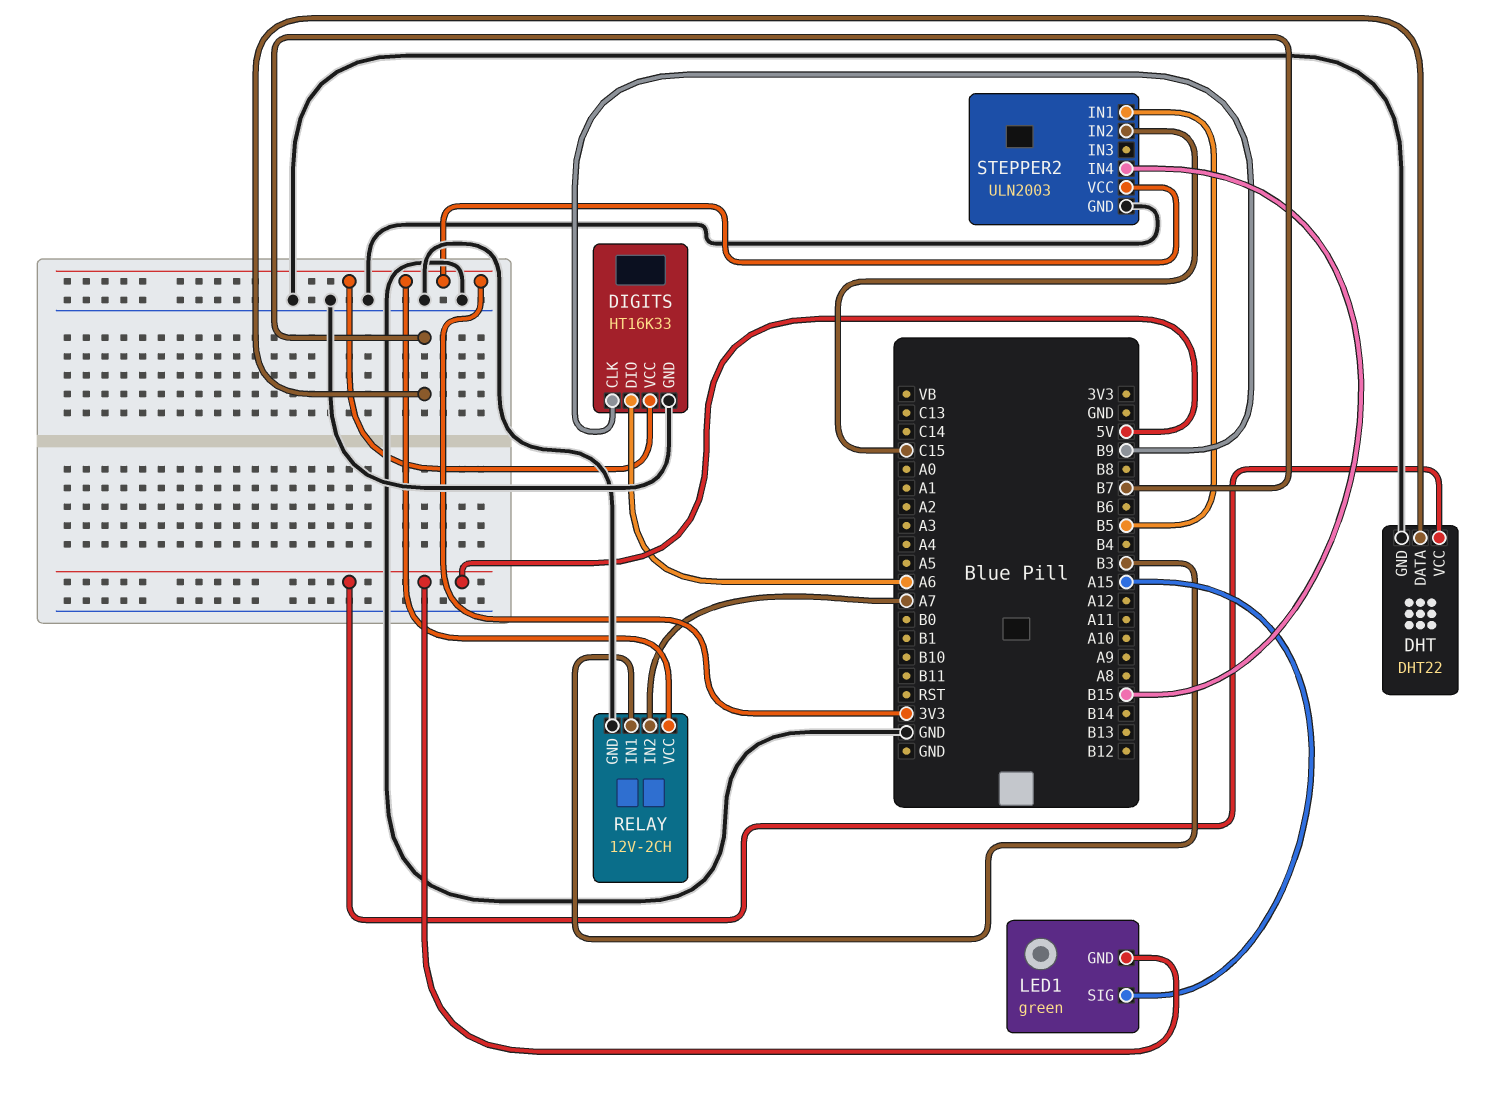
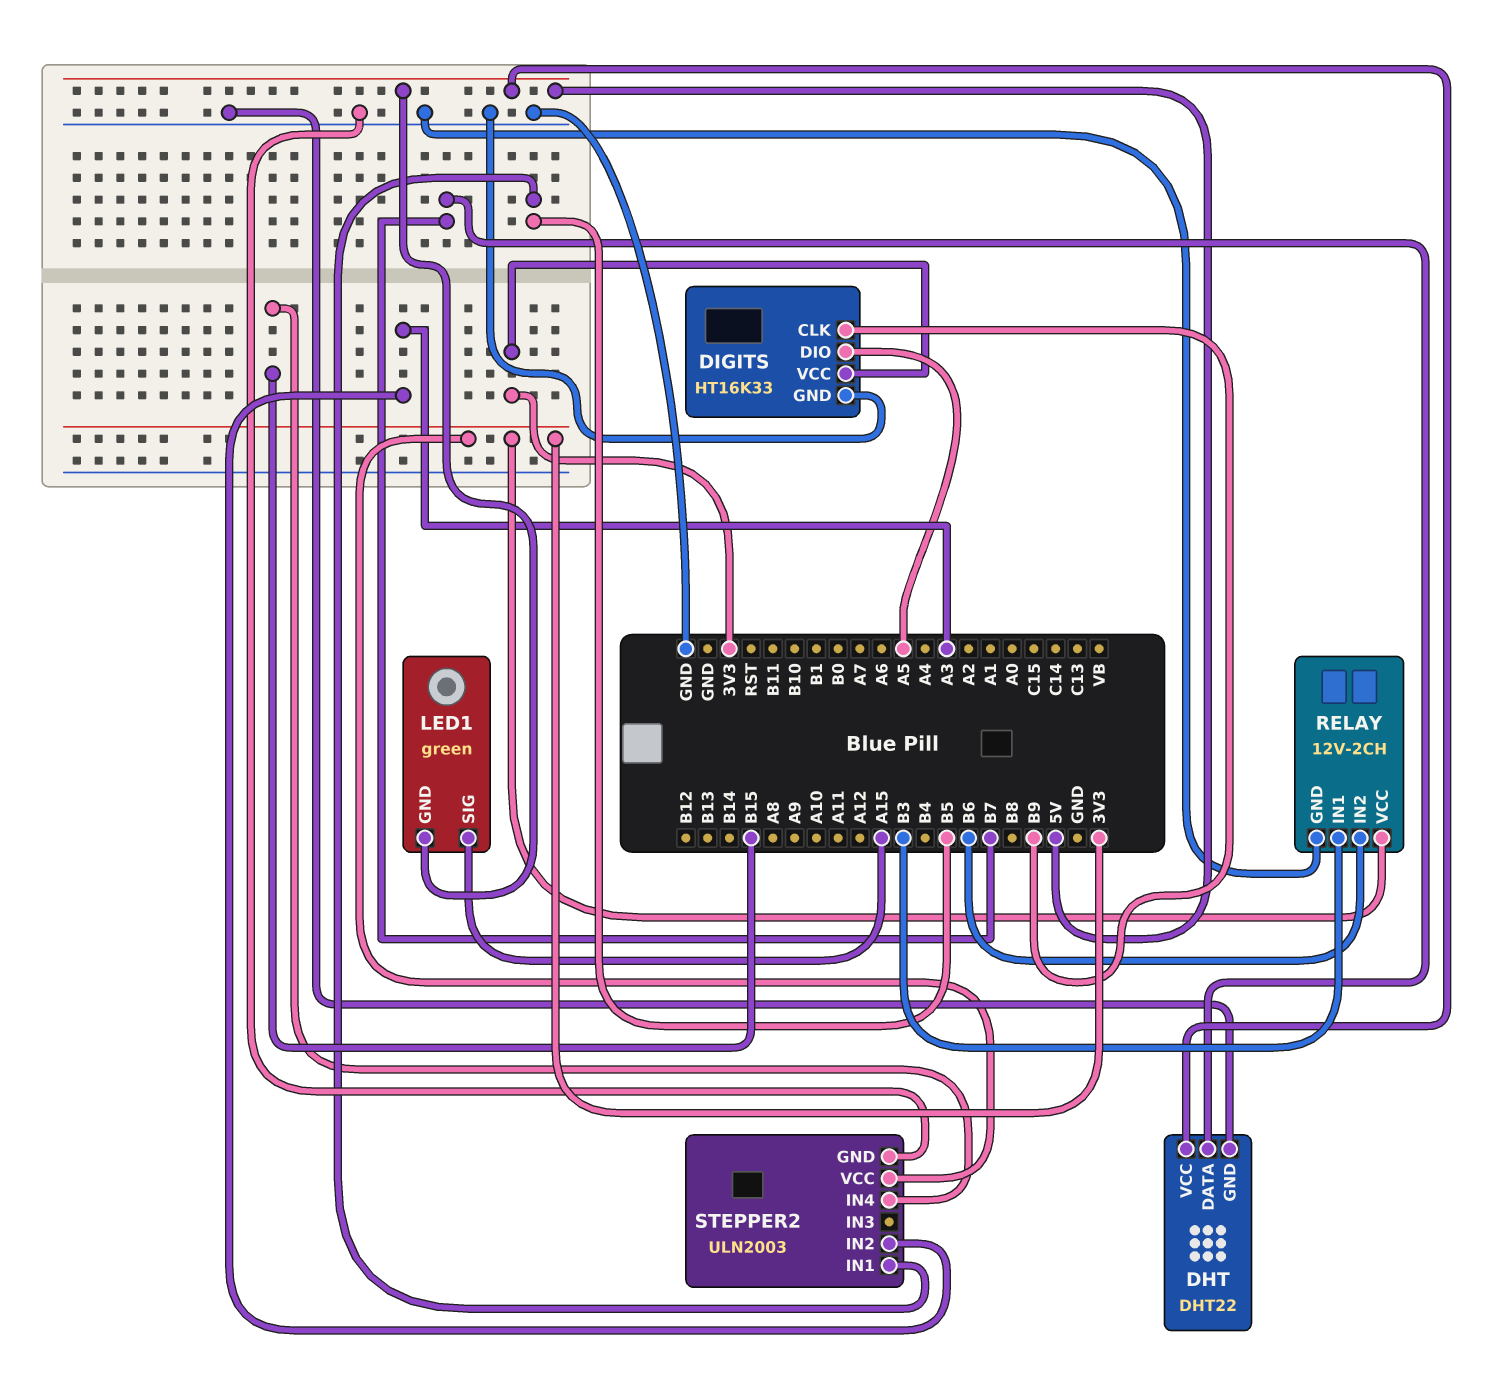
DIGITS pin DIO: A6 -> A5
RELAY pin IN2: A7 -> B6
STEPPER2 pin IN2: C15 -> A3

